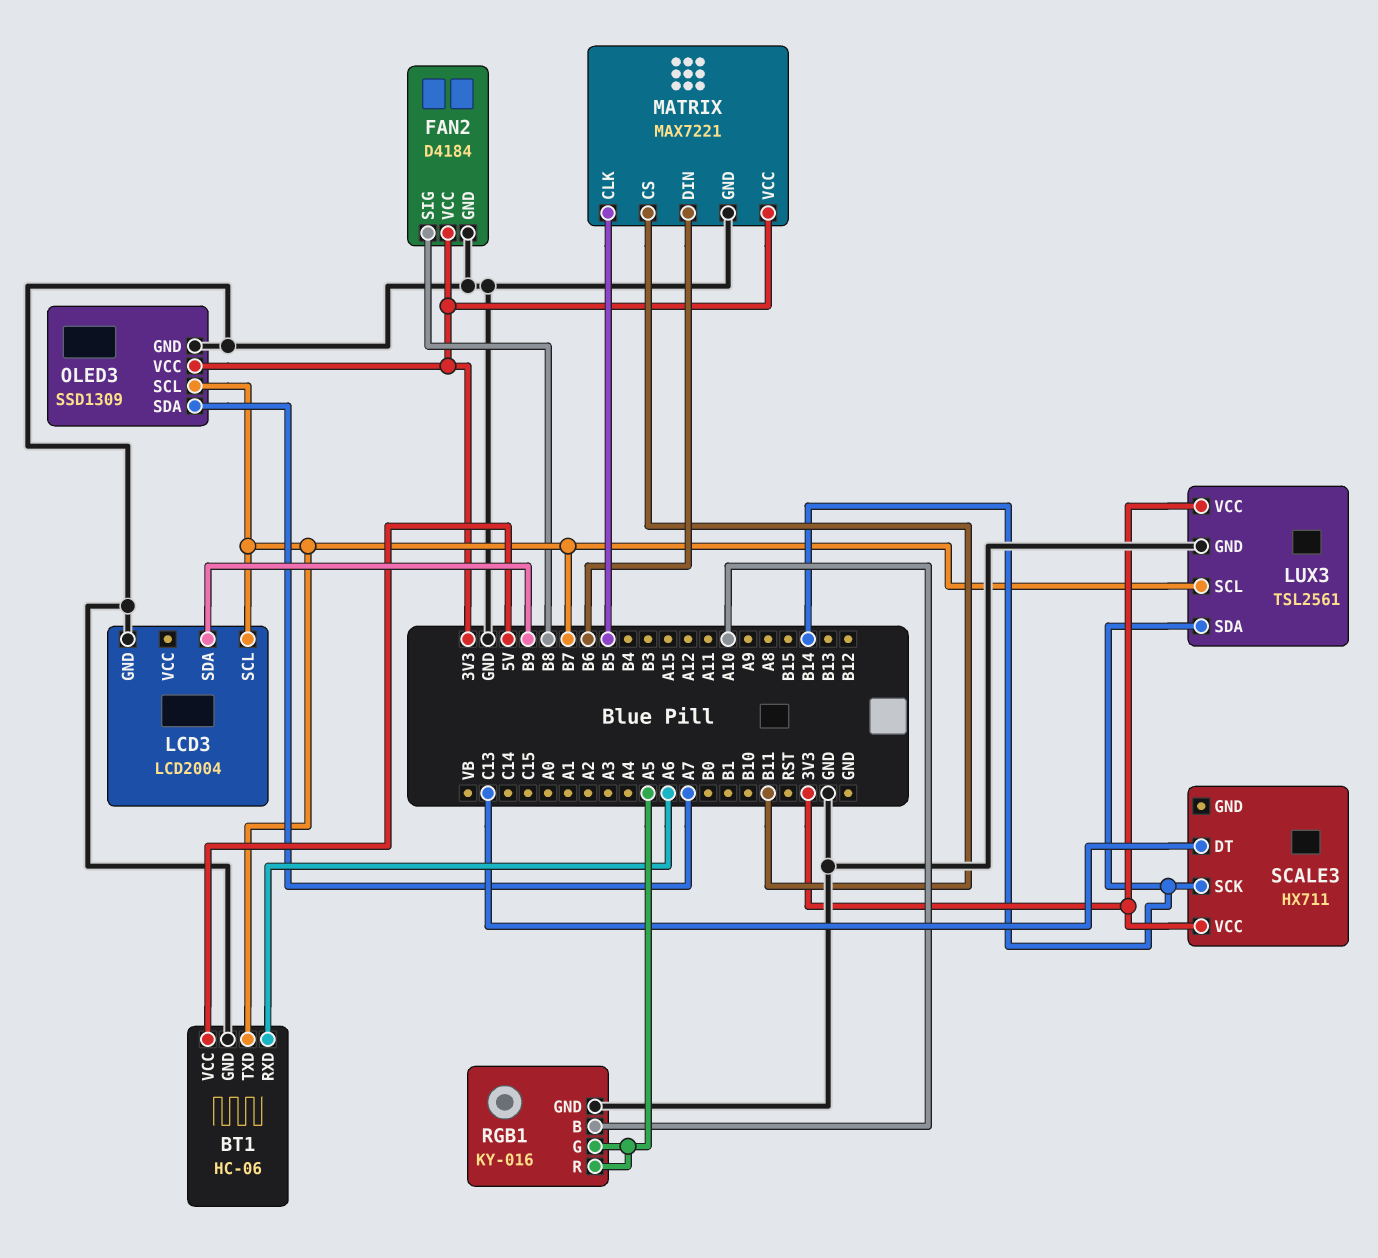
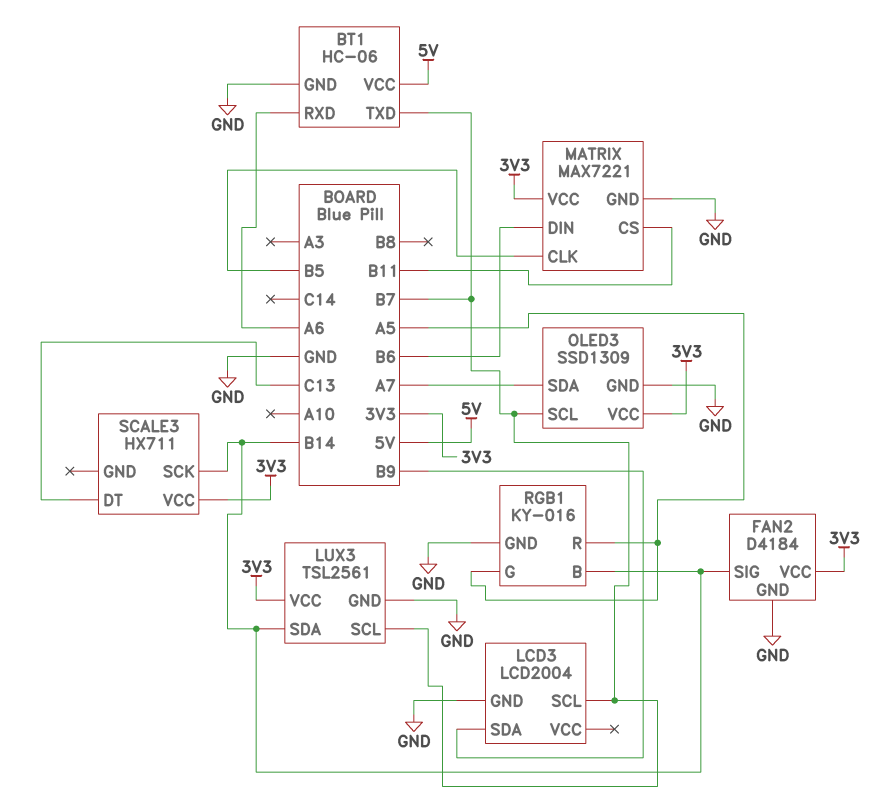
FAN2 pin SIG: B8 -> B14
RGB1 pin B: A10 -> B14

